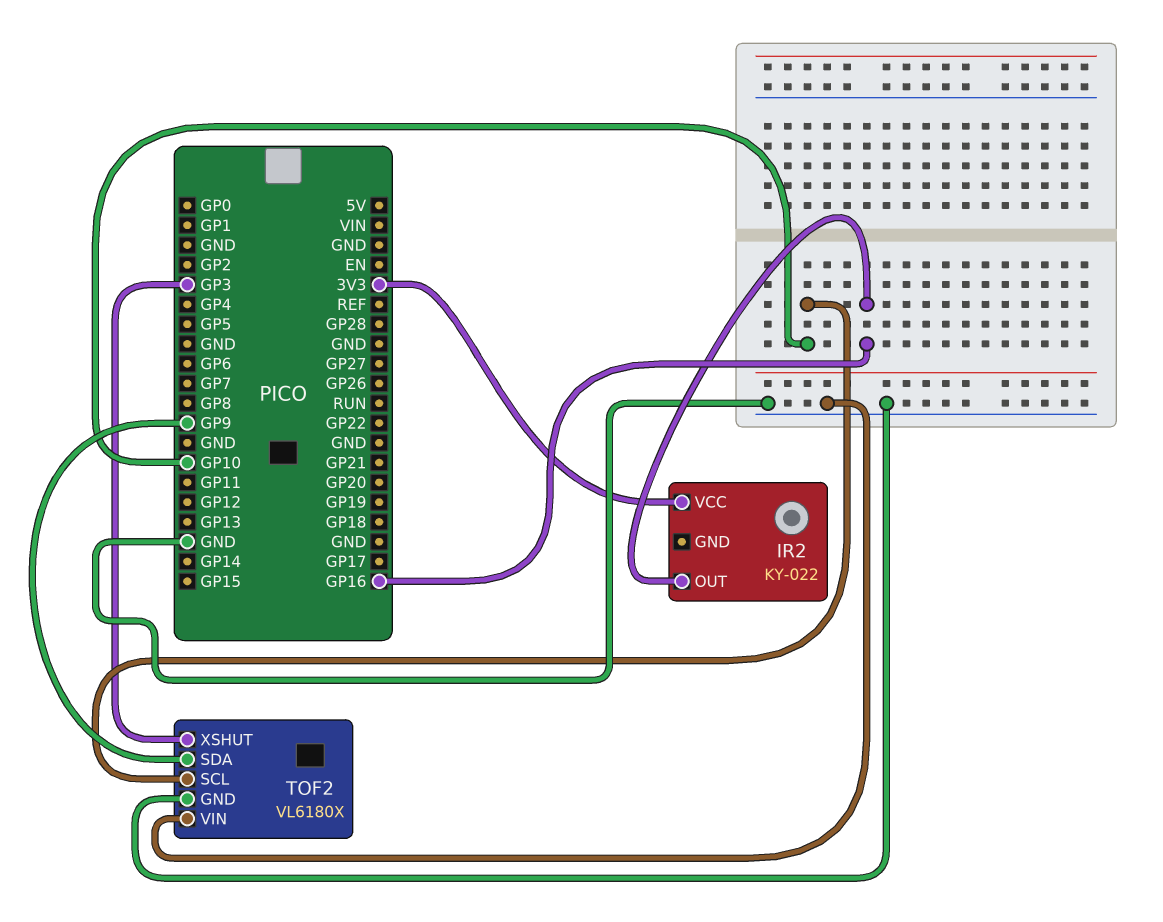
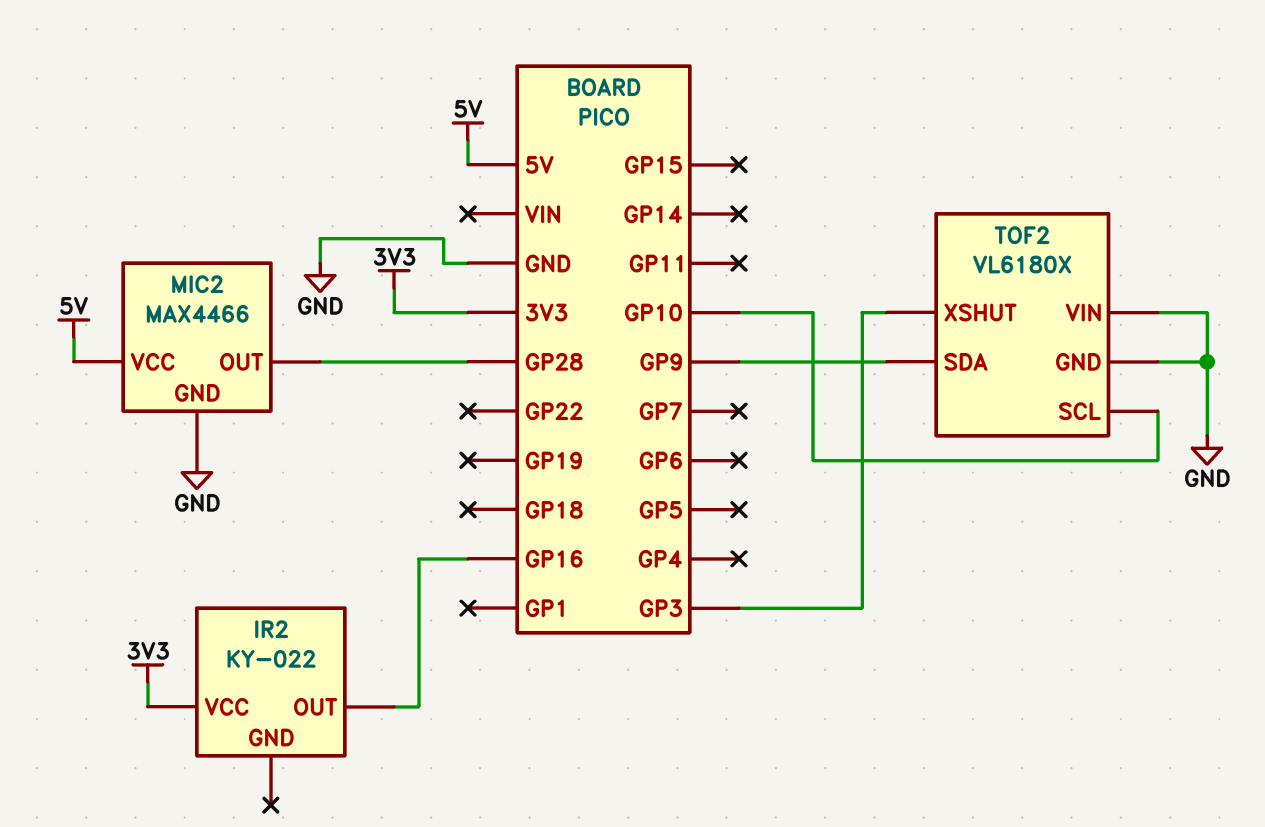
MIC2: none -> MAX4466
MIC2 pin GND: none -> GND
MIC2 pin OUT: none -> GP28
MIC2 pin VCC: none -> 5V

